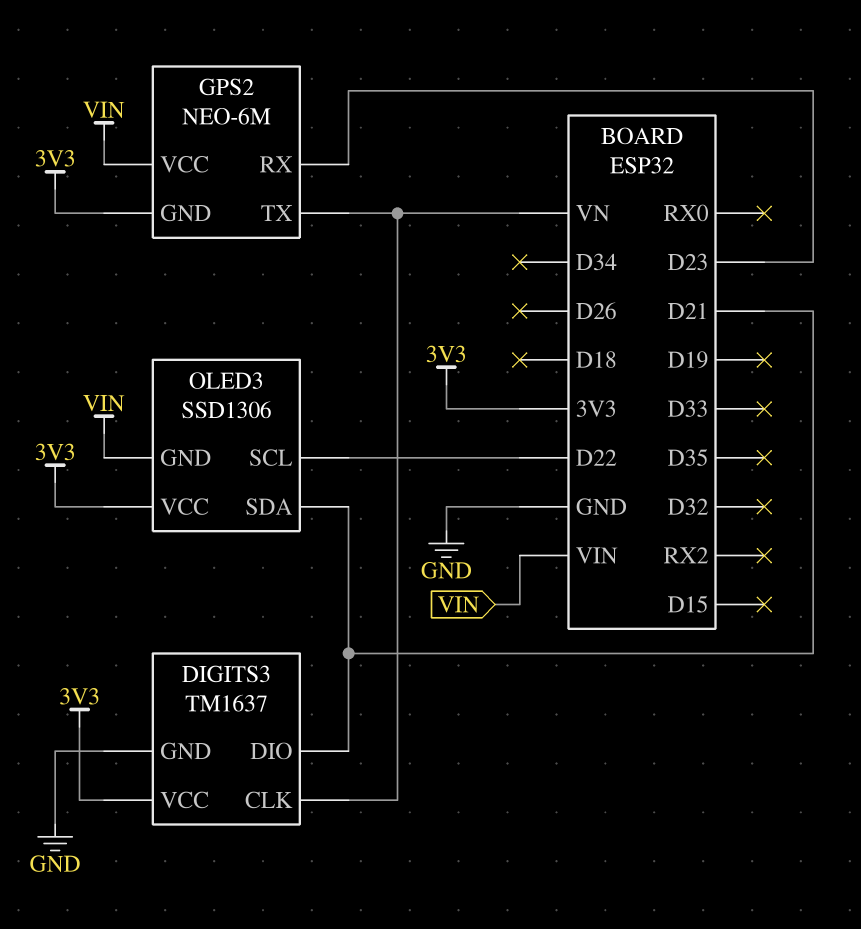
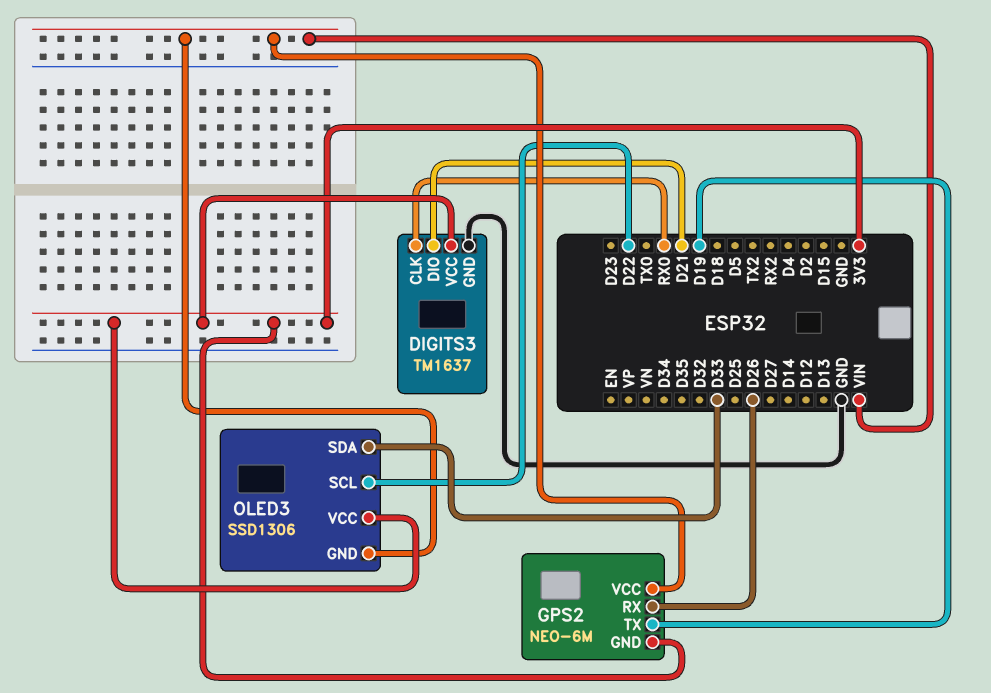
DIGITS3 pin CLK: VN -> RX0
GPS2 pin RX: D23 -> D26
GPS2 pin TX: VN -> D19
OLED3 pin SDA: D21 -> D33

